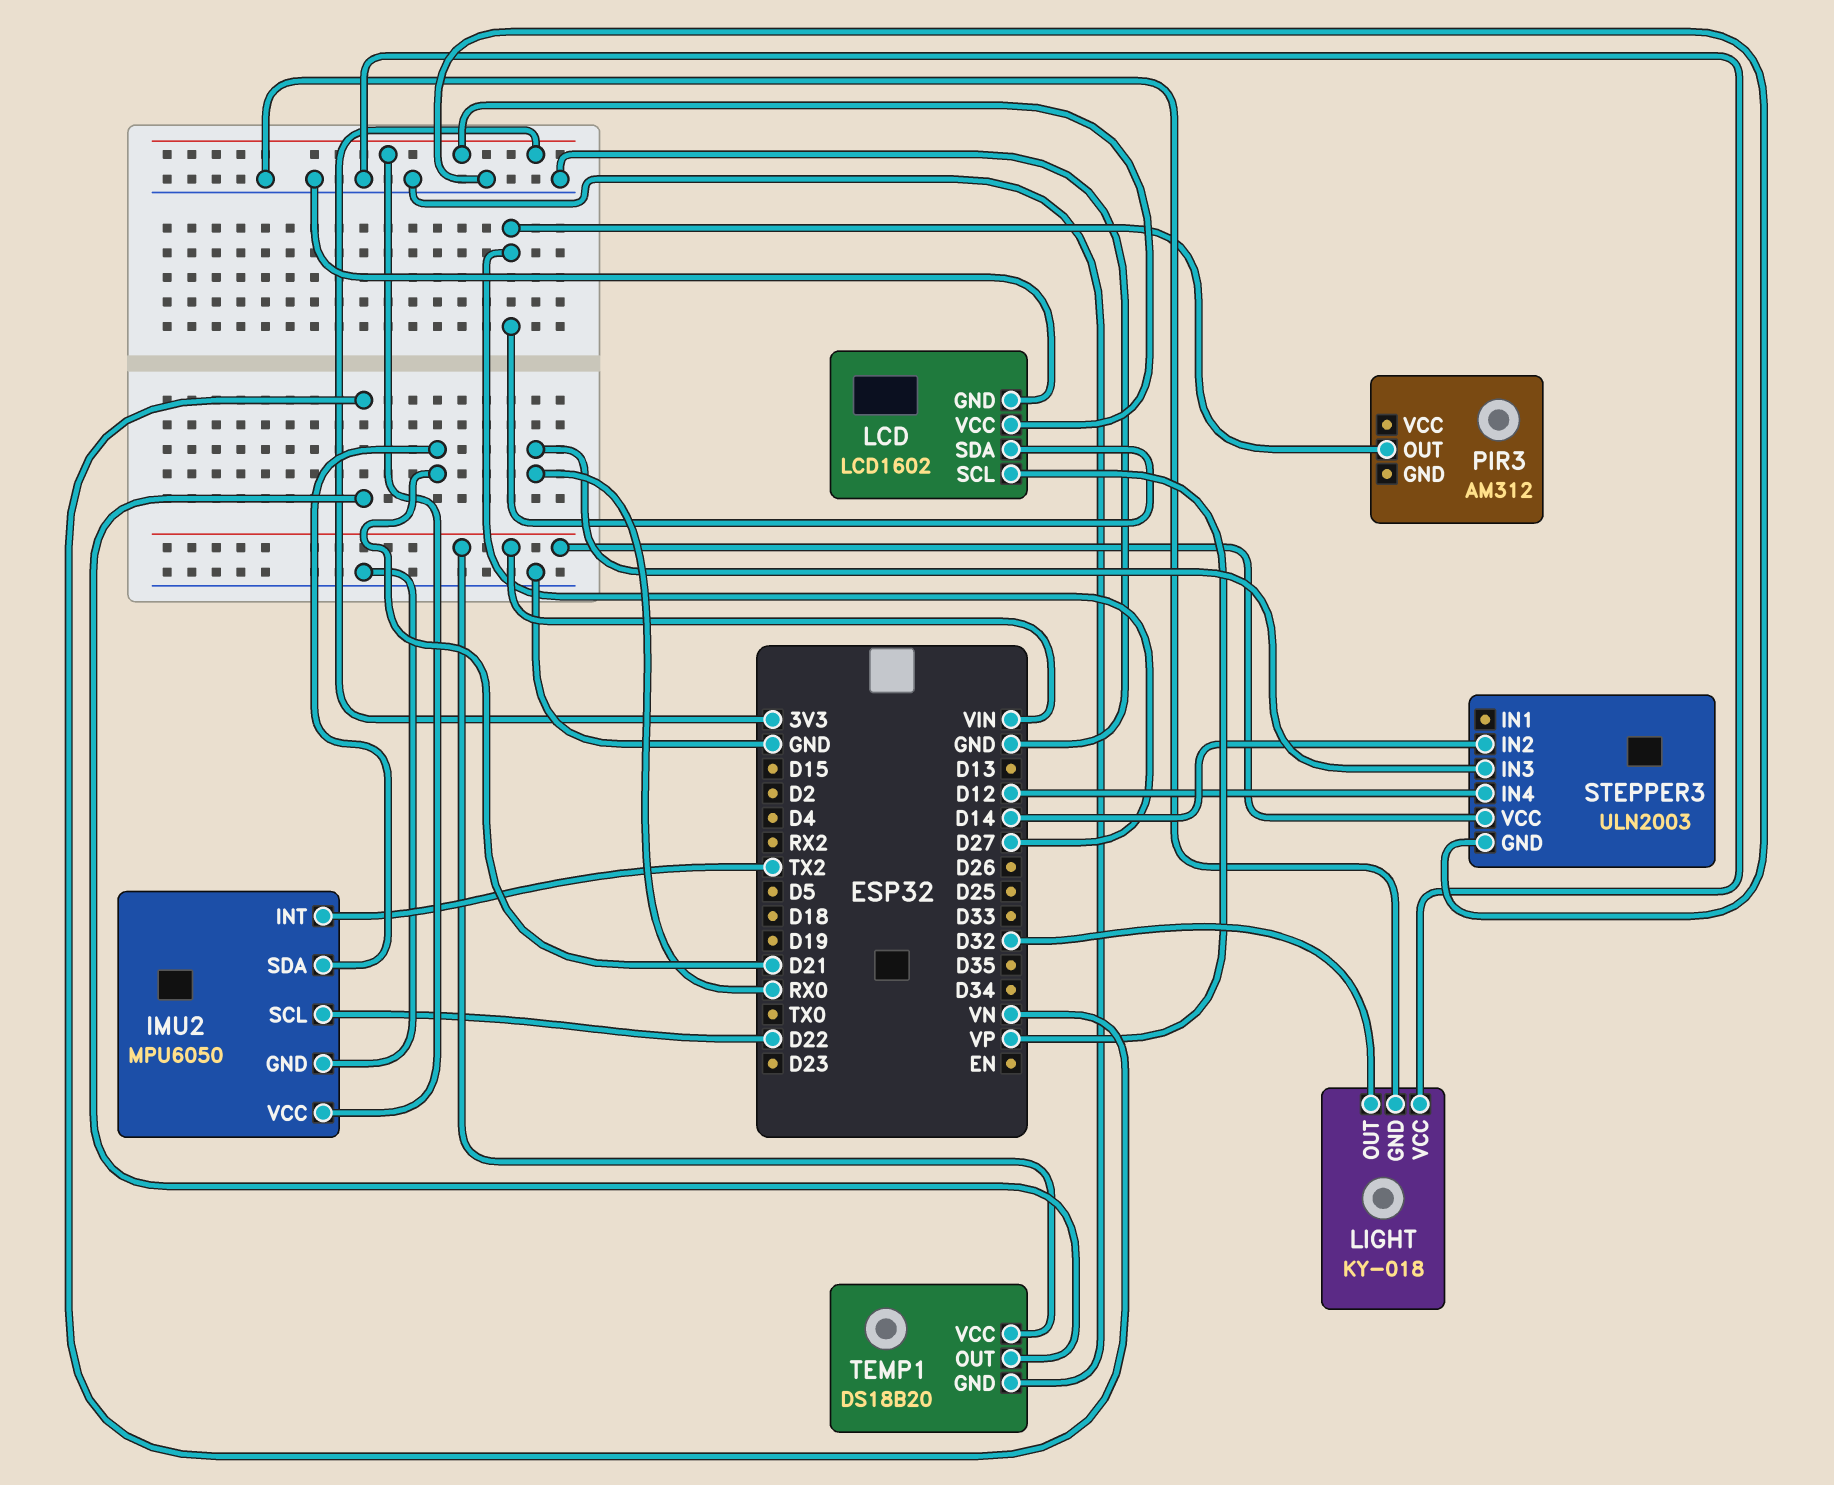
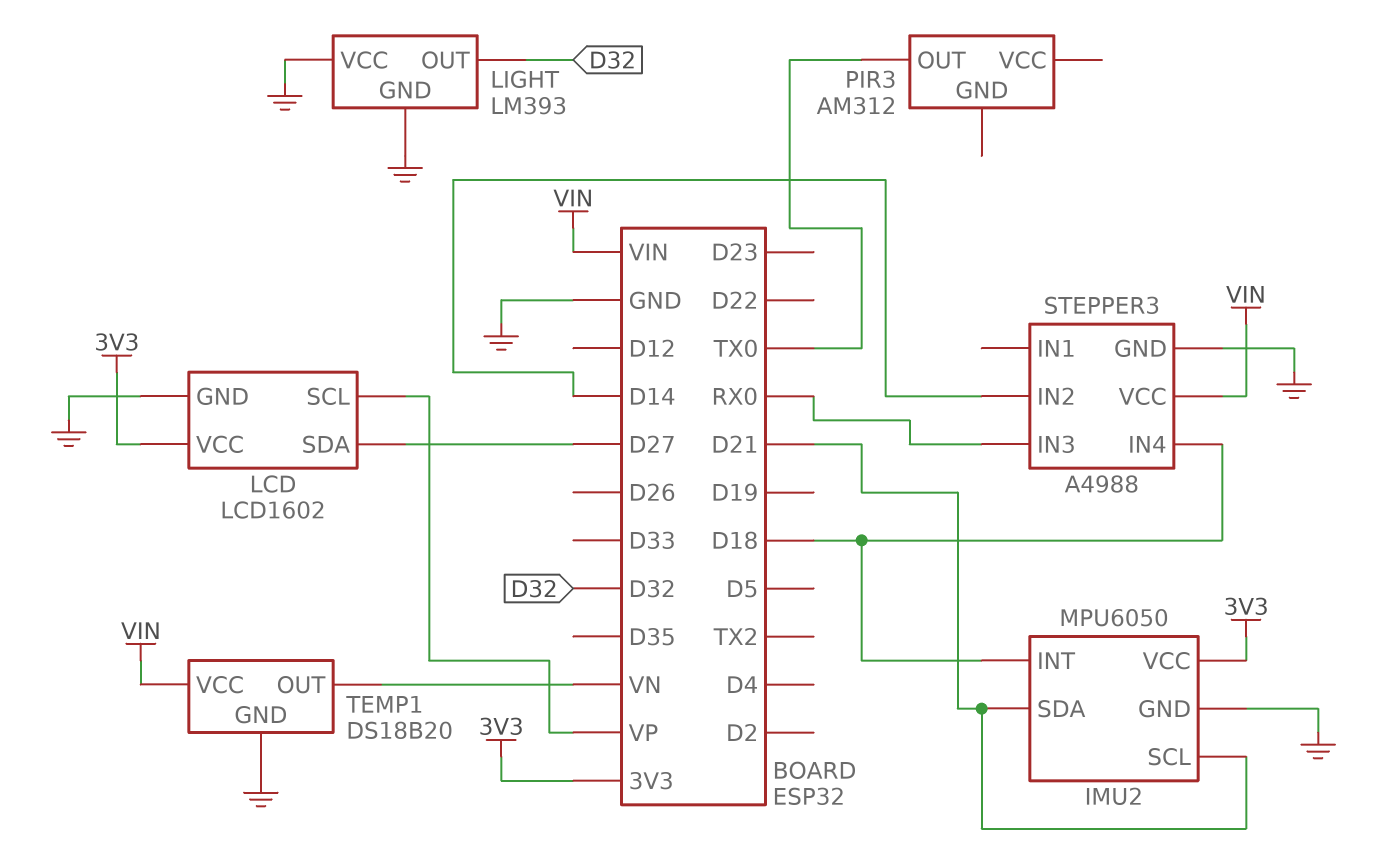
IMU2 pin INT: TX2 -> D18
IMU2 pin SCL: D22 -> D21
LIGHT: KY-018 -> LM393
PIR3 pin OUT: D27 -> TX0
STEPPER3: ULN2003 -> A4988
STEPPER3 pin IN4: D12 -> D18

